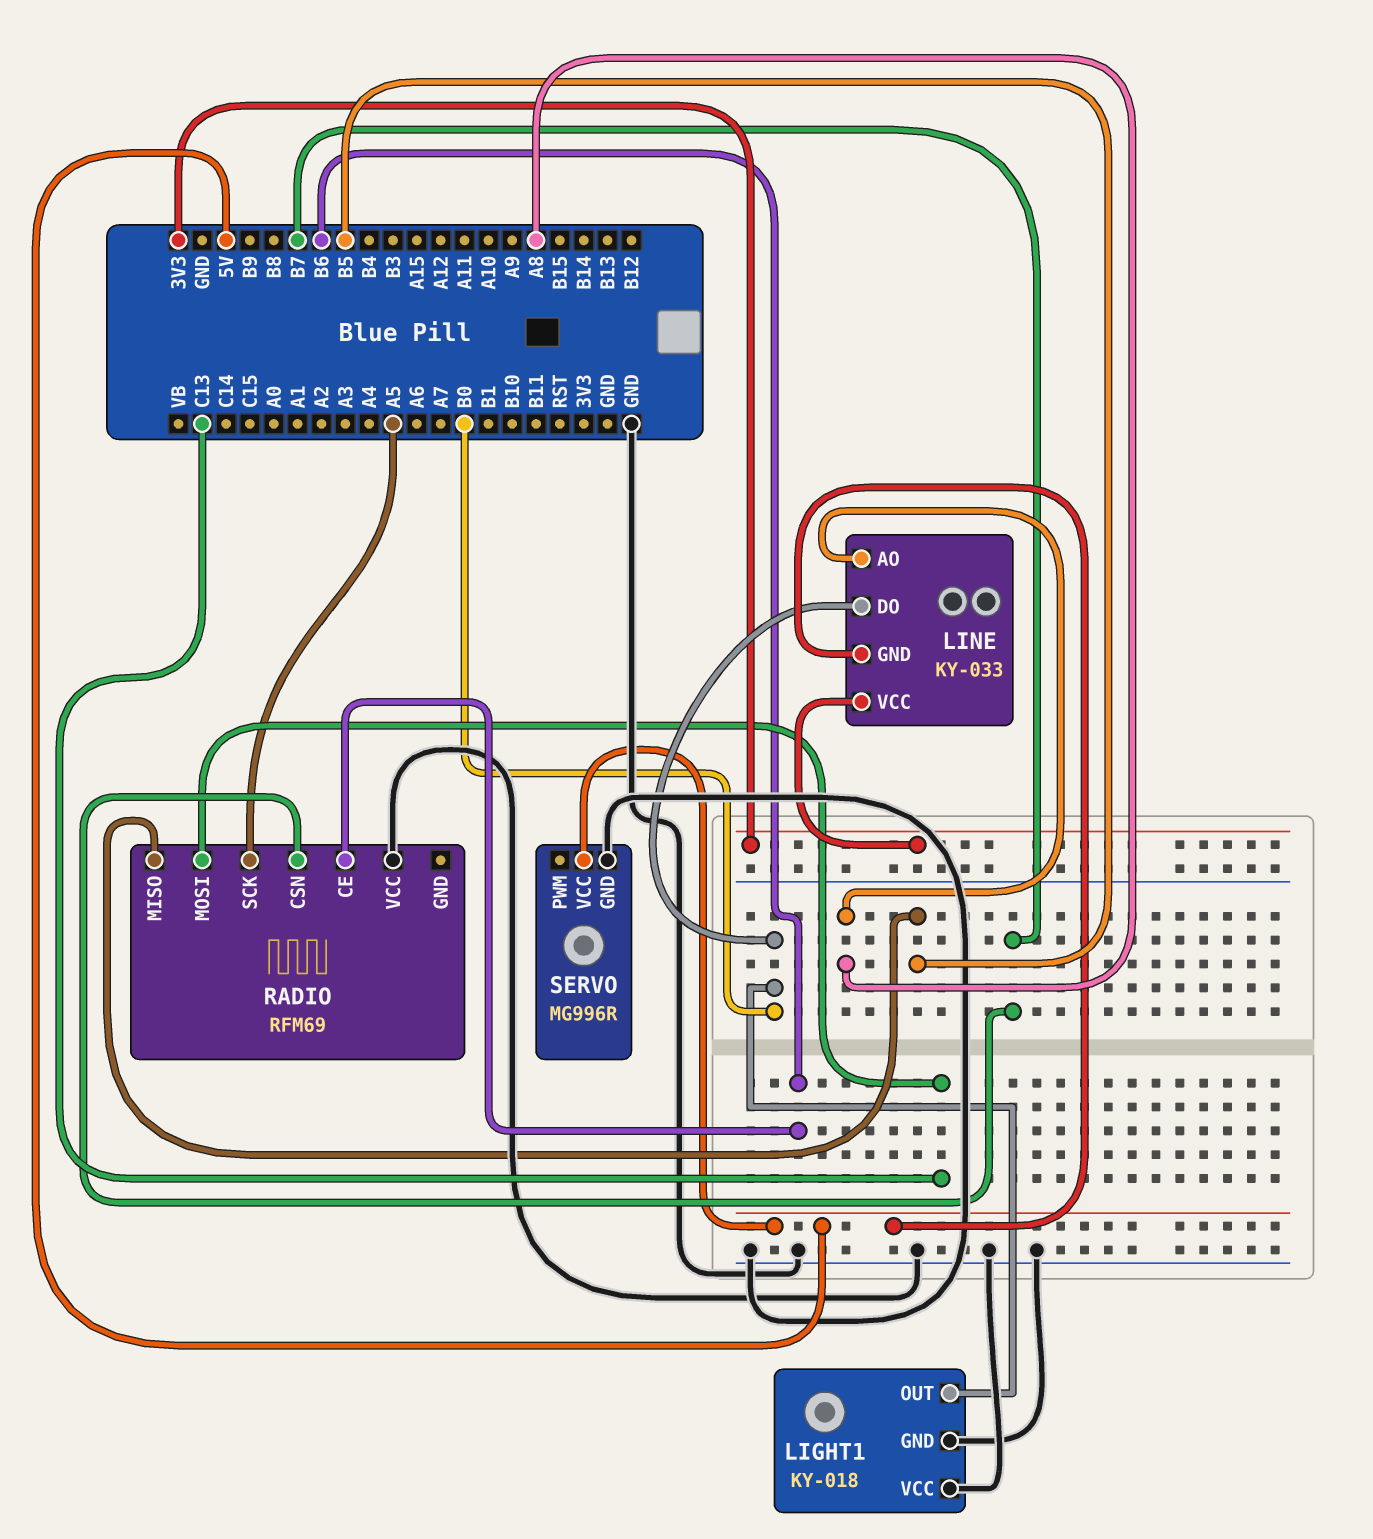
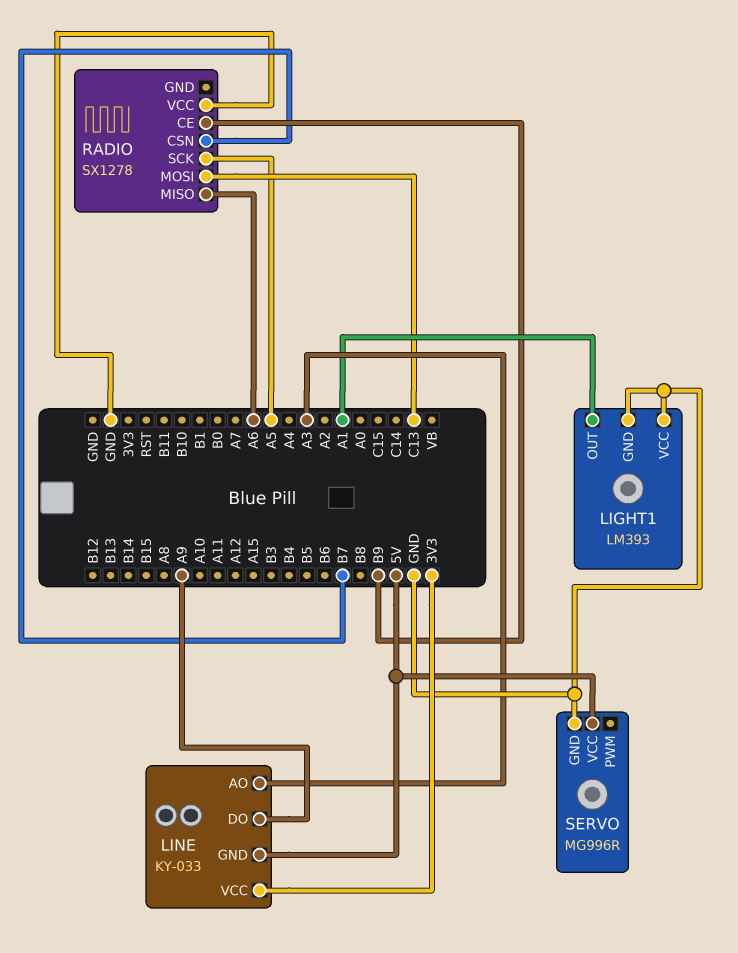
LIGHT1: KY-018 -> LM393
LIGHT1 pin OUT: B0 -> A1
LINE pin AO: A8 -> A3
LINE pin DO: B0 -> A9
RADIO: RFM69 -> SX1278
RADIO pin CE: B6 -> B9
RADIO pin MISO: B5 -> A6

